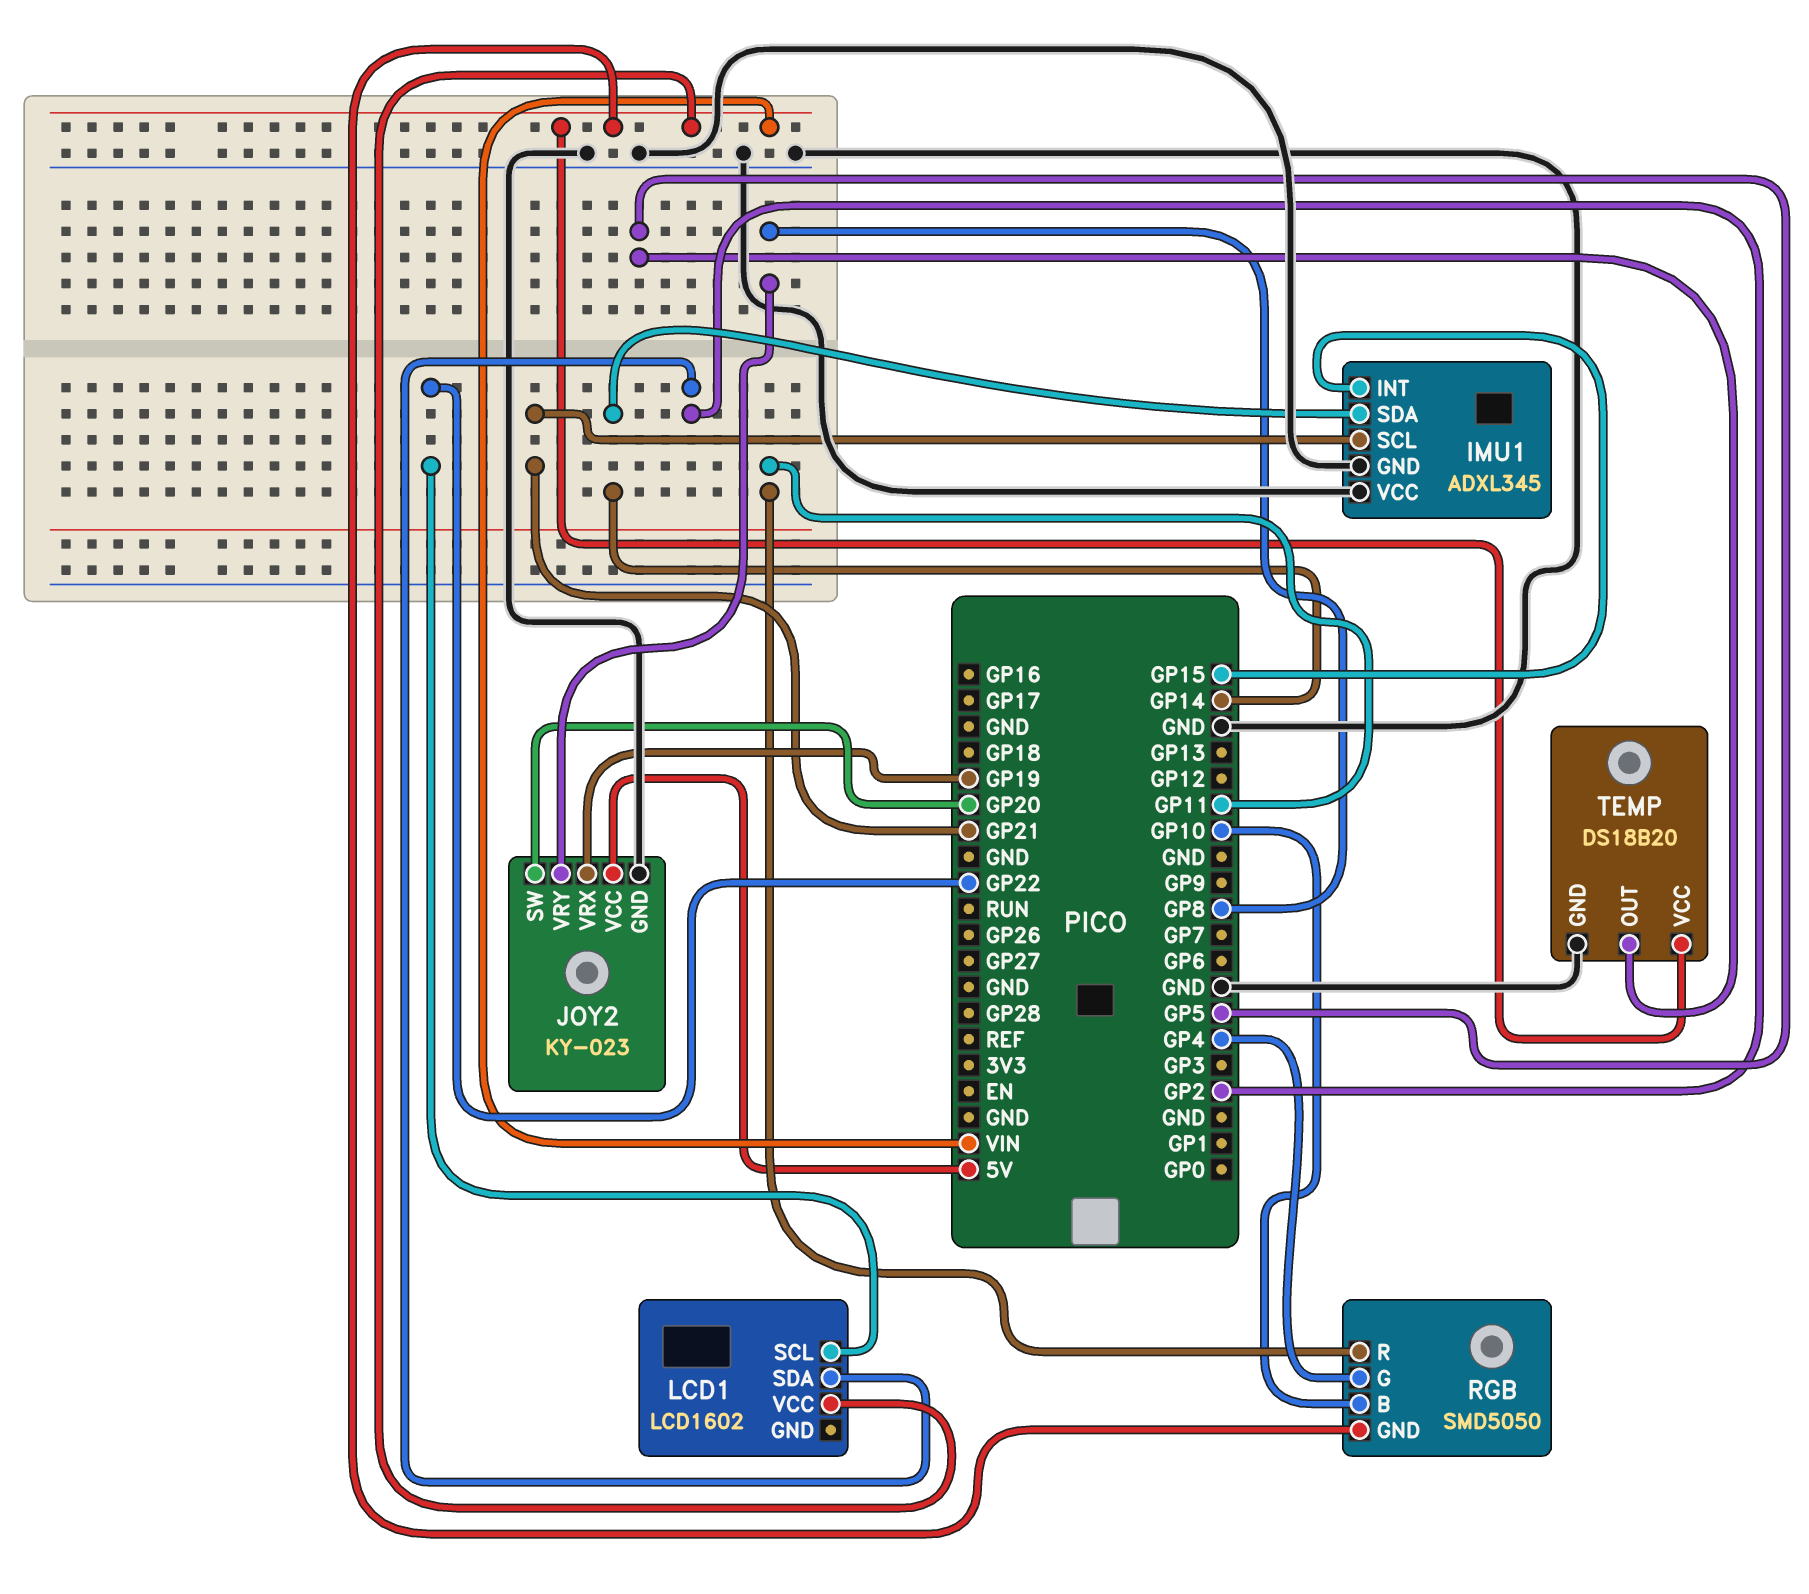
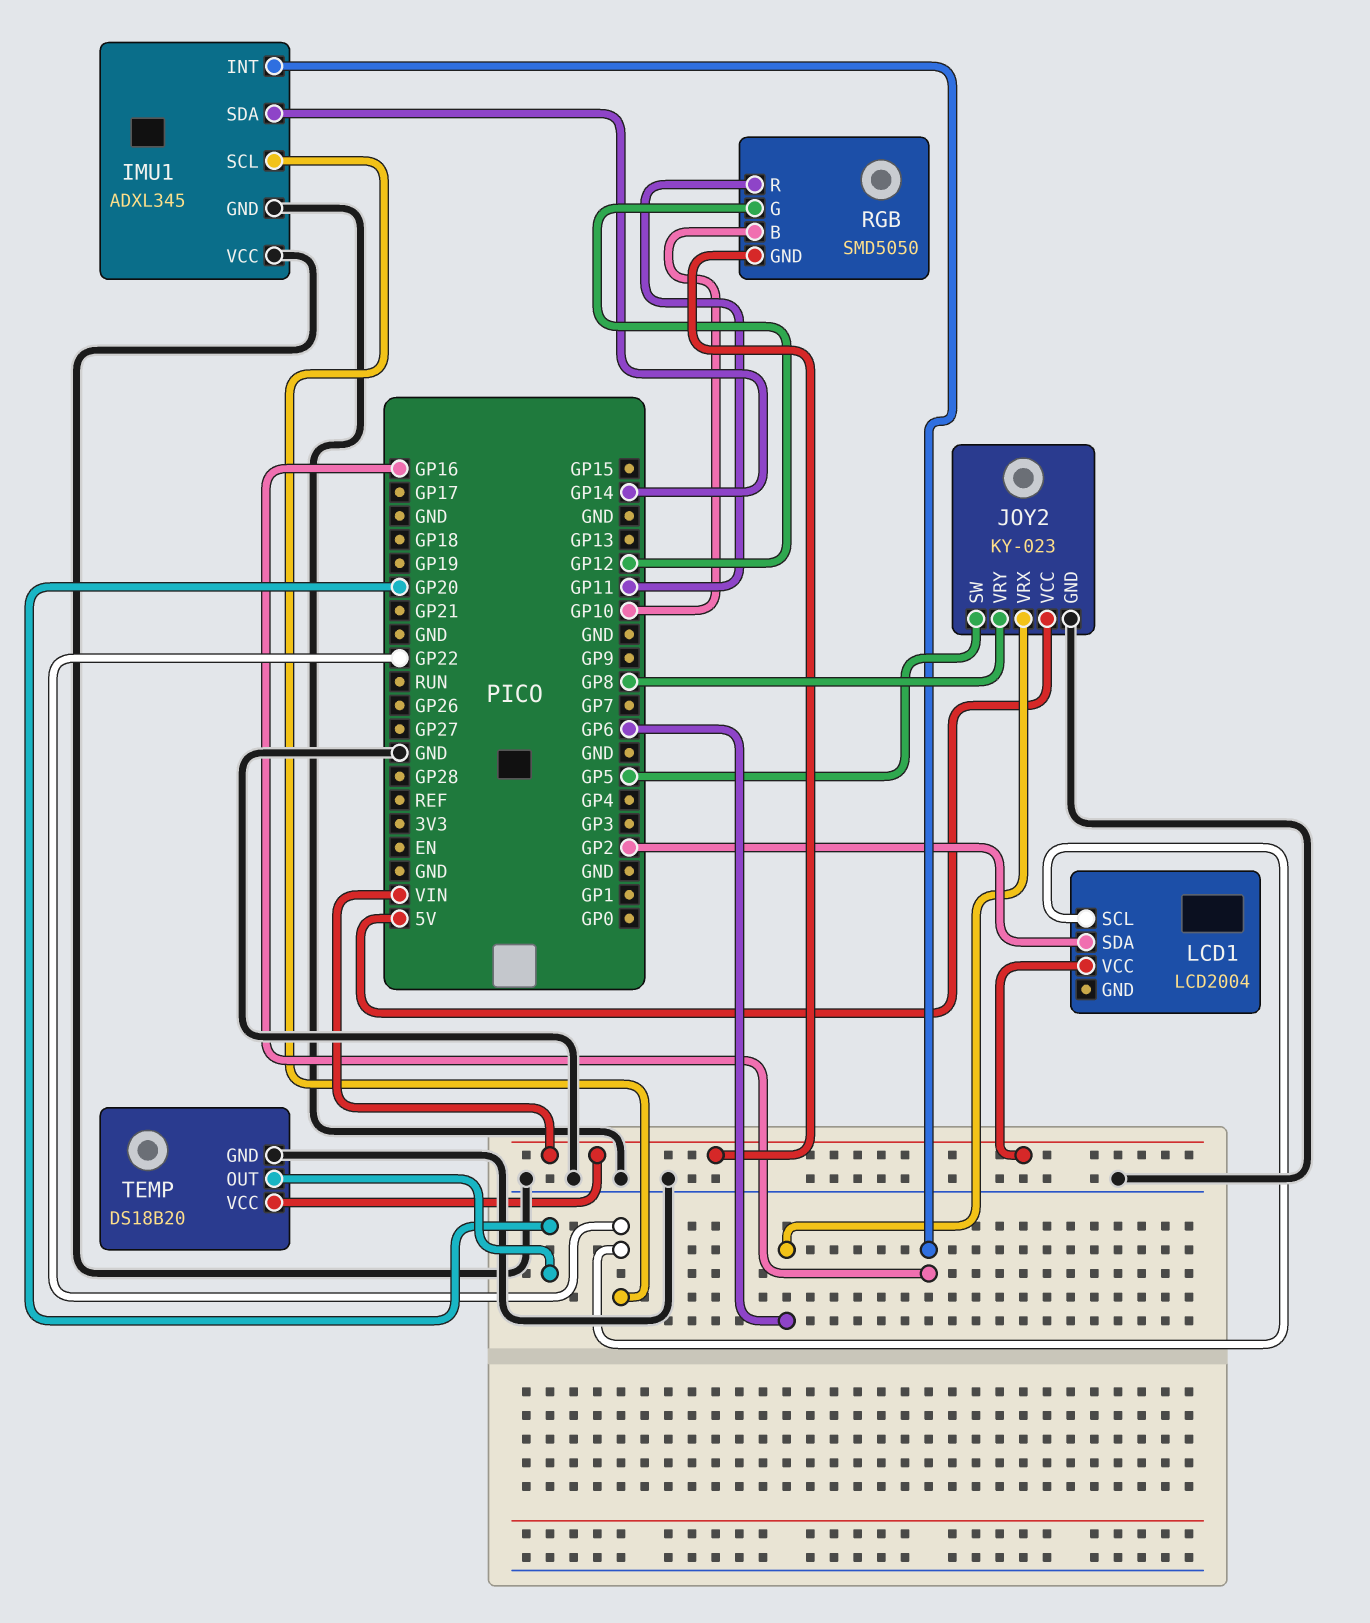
IMU1 pin INT: GP15 -> GP16
IMU1 pin SCL: GP21 -> GP22
JOY2 pin SW: GP20 -> GP5
JOY2 pin VRX: GP19 -> GP6
LCD1: LCD1602 -> LCD2004
RGB pin G: GP4 -> GP12
TEMP pin OUT: GP5 -> GP20

